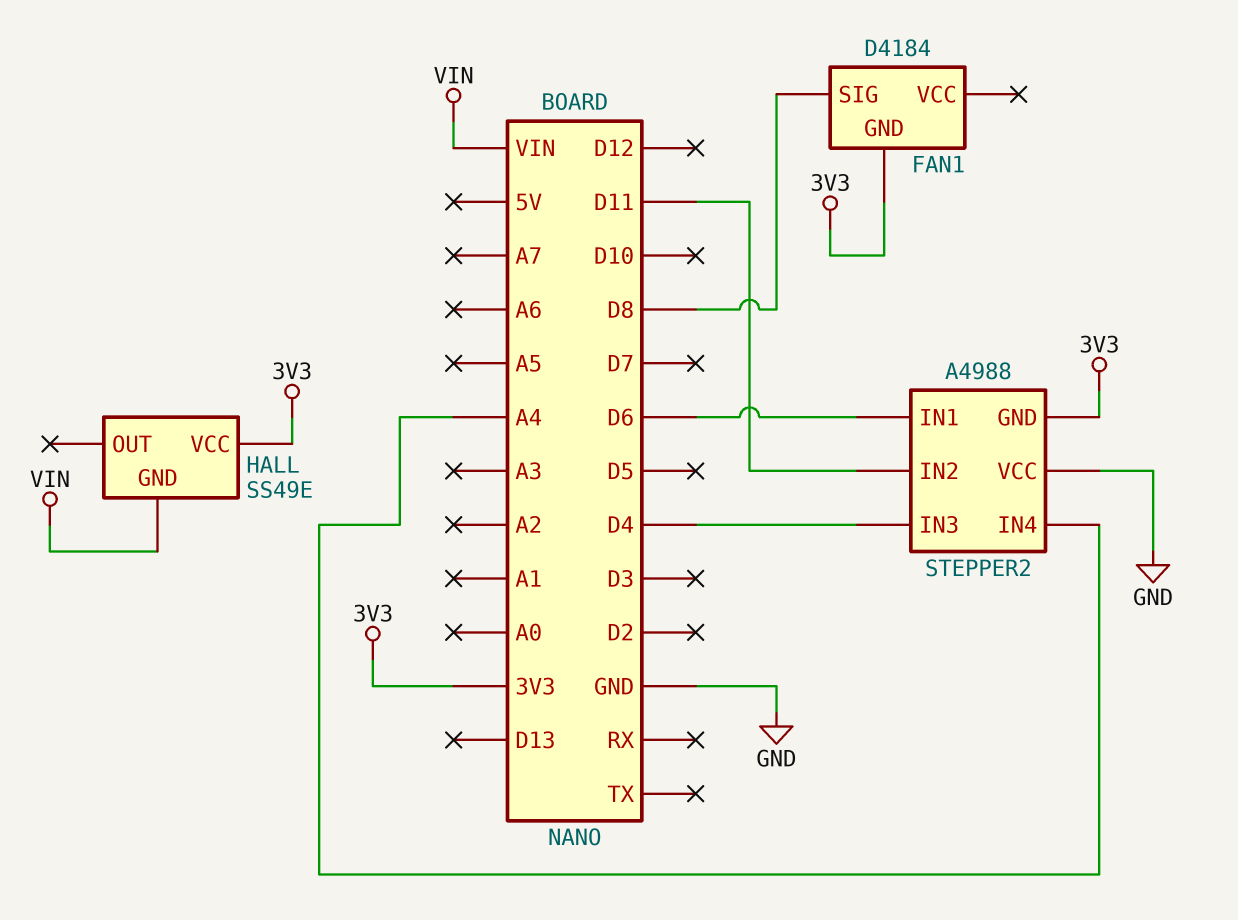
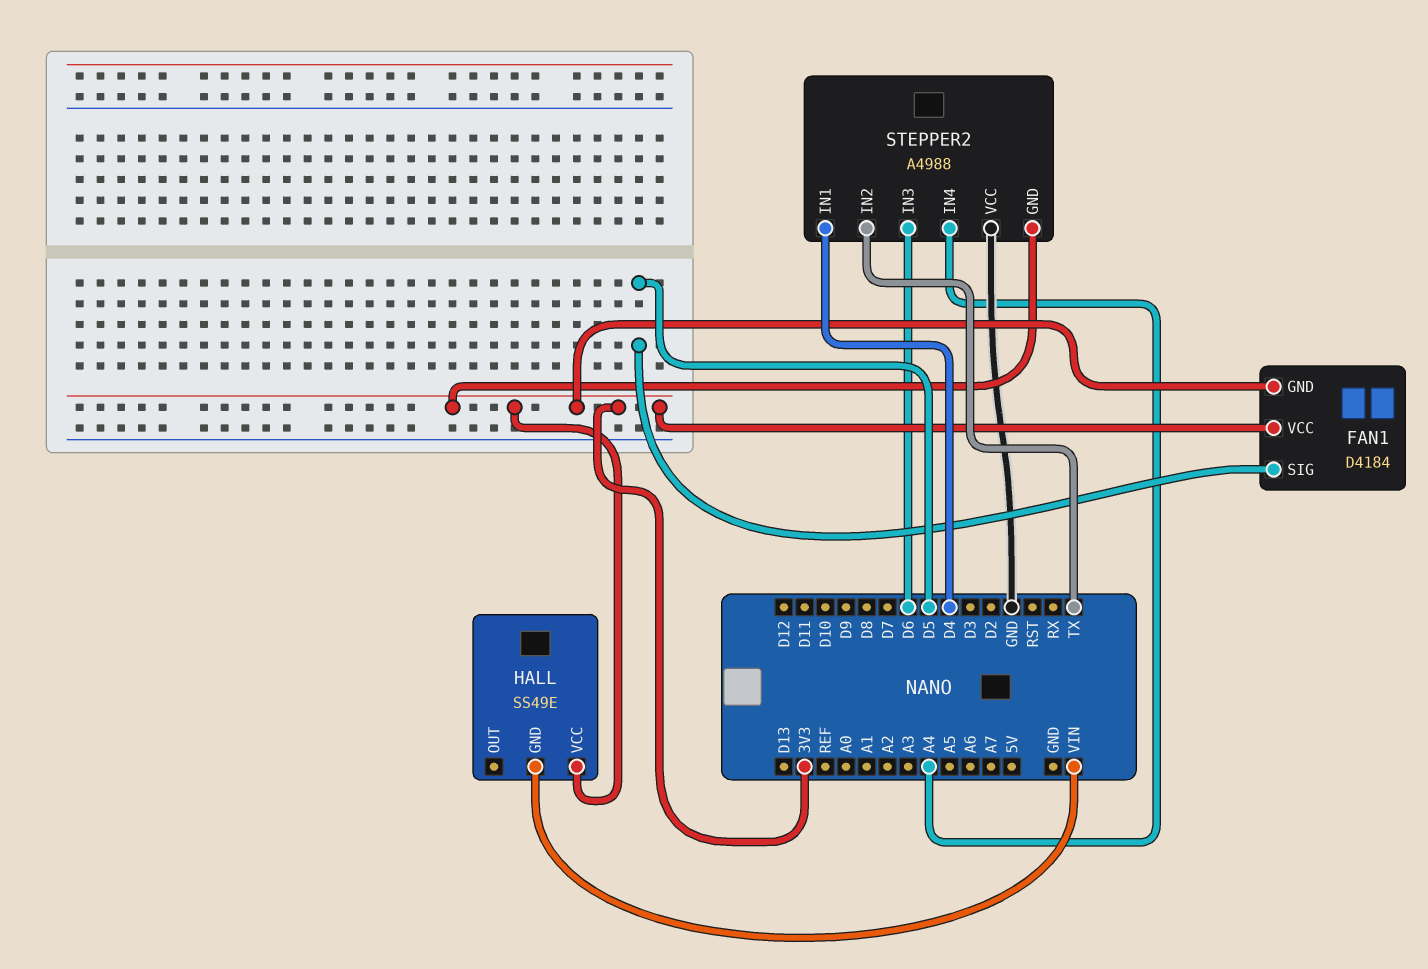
FAN1 pin SIG: D8 -> D5
FAN1 pin VCC: none -> 3V3
STEPPER2 pin IN1: D6 -> D4
STEPPER2 pin IN2: D11 -> TX
STEPPER2 pin IN3: D4 -> D6

